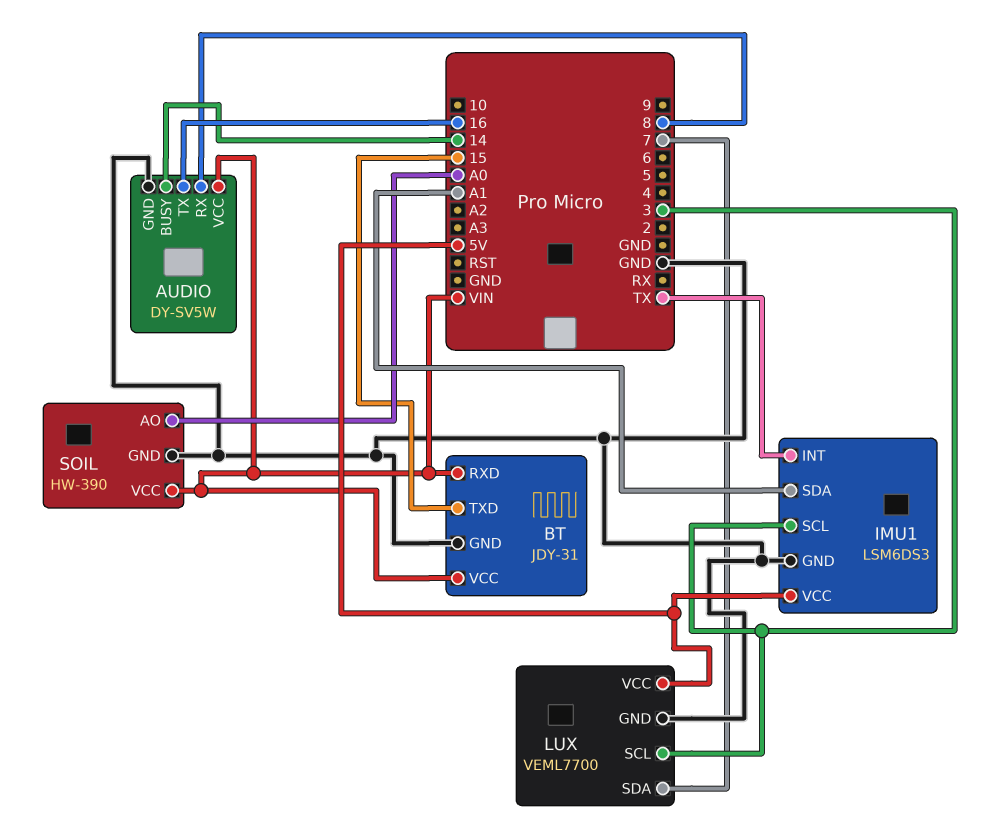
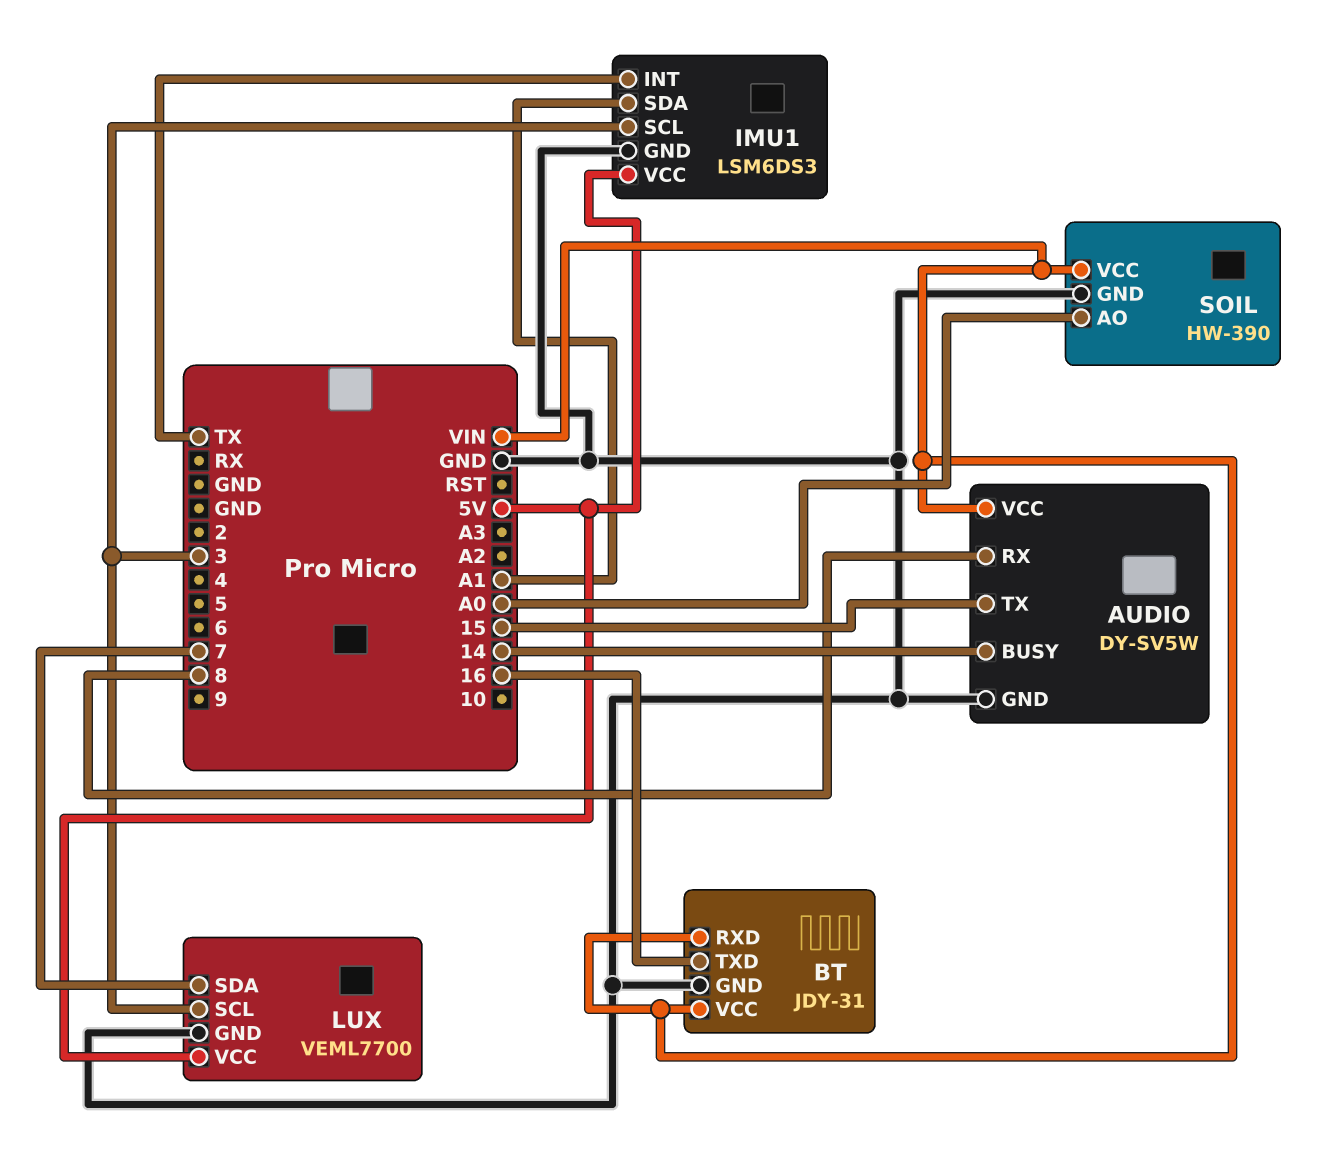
AUDIO pin TX: 16 -> 15
BT pin TXD: 15 -> 16

